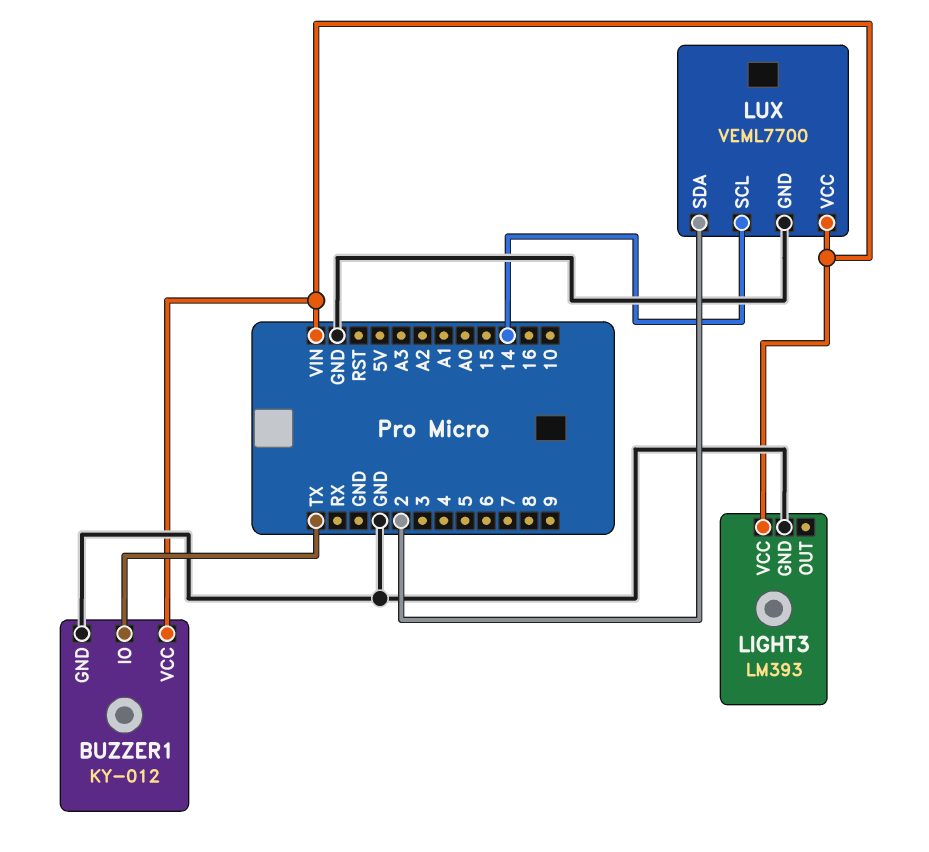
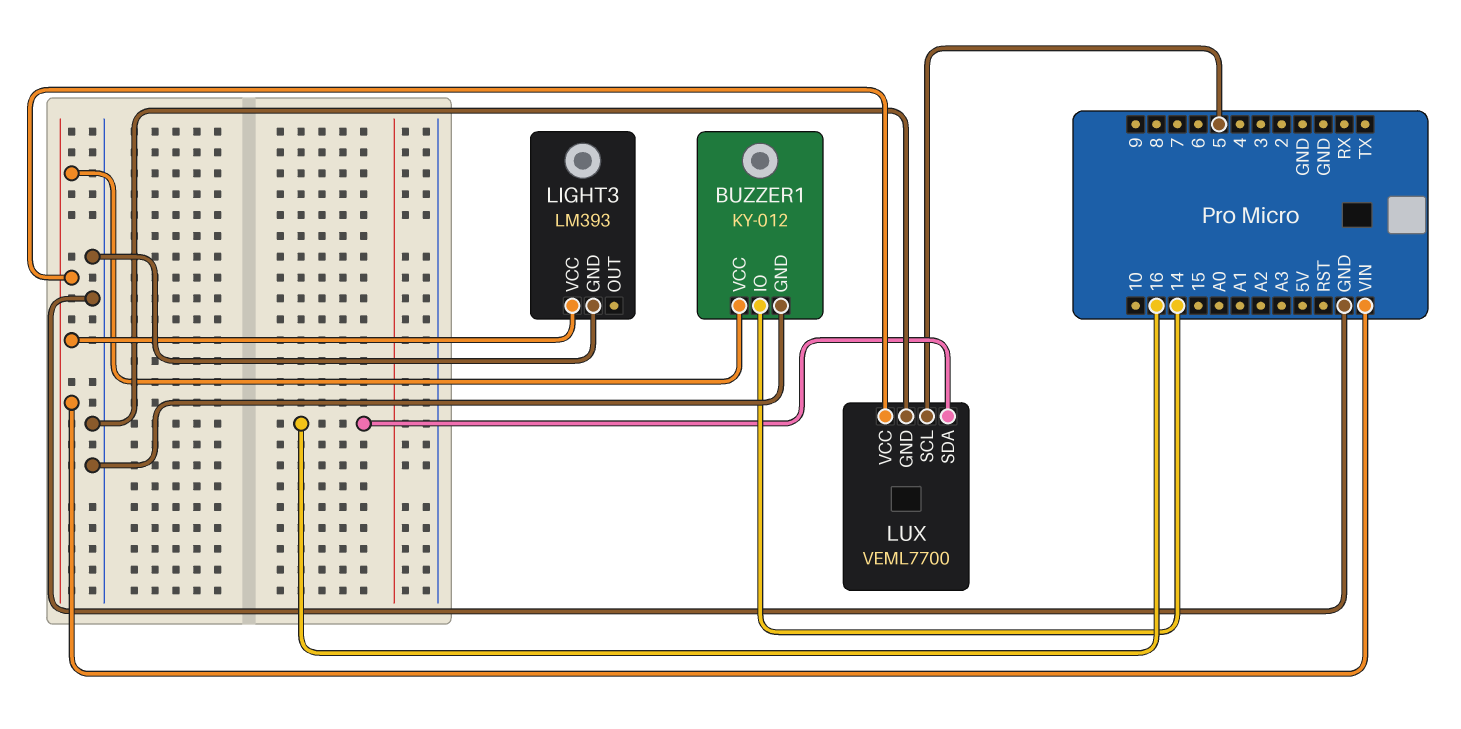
BUZZER1 pin IO: TX -> 14
LUX pin SCL: 14 -> 5
LUX pin SDA: 2 -> 16

